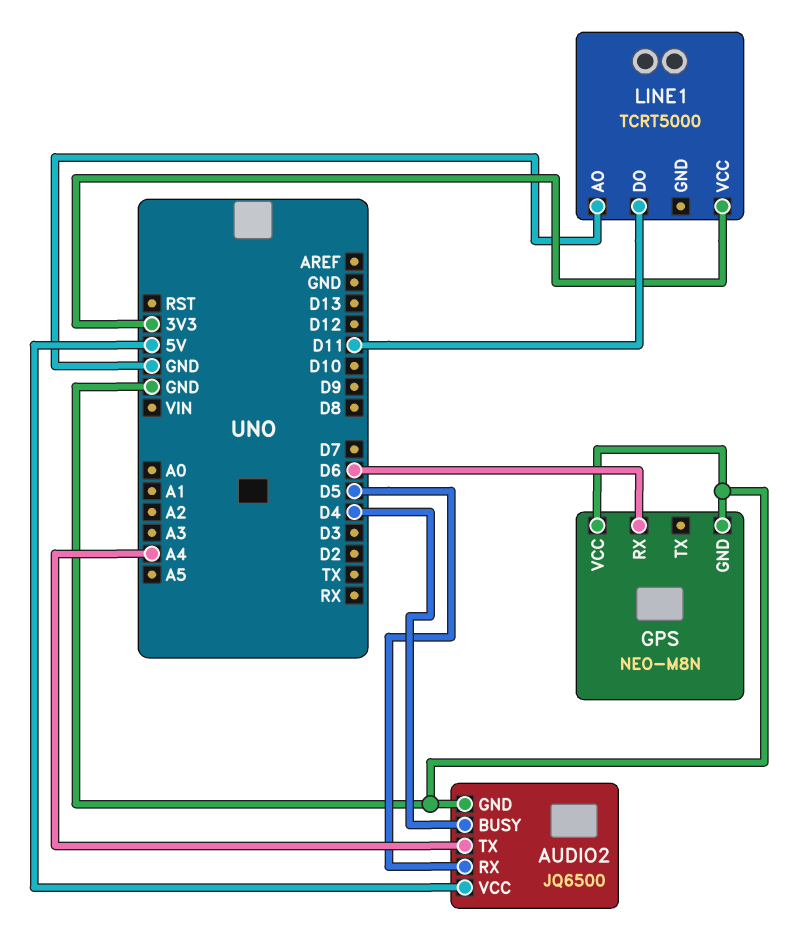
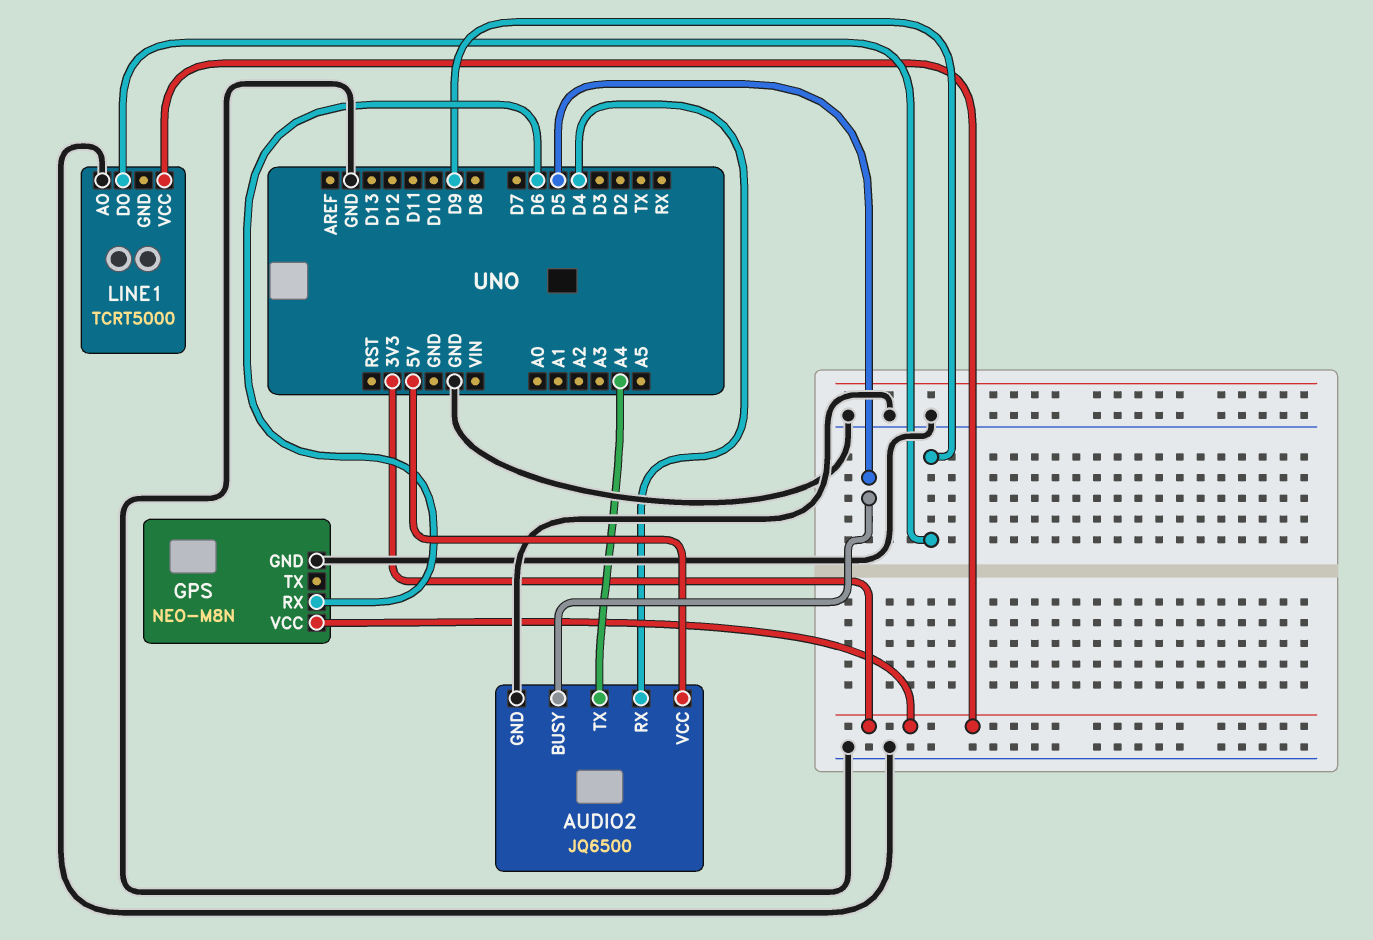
AUDIO2 pin BUSY: D4 -> D5
AUDIO2 pin RX: D5 -> D4
GPS pin VCC: GND -> 3V3
LINE1 pin DO: D11 -> D9

